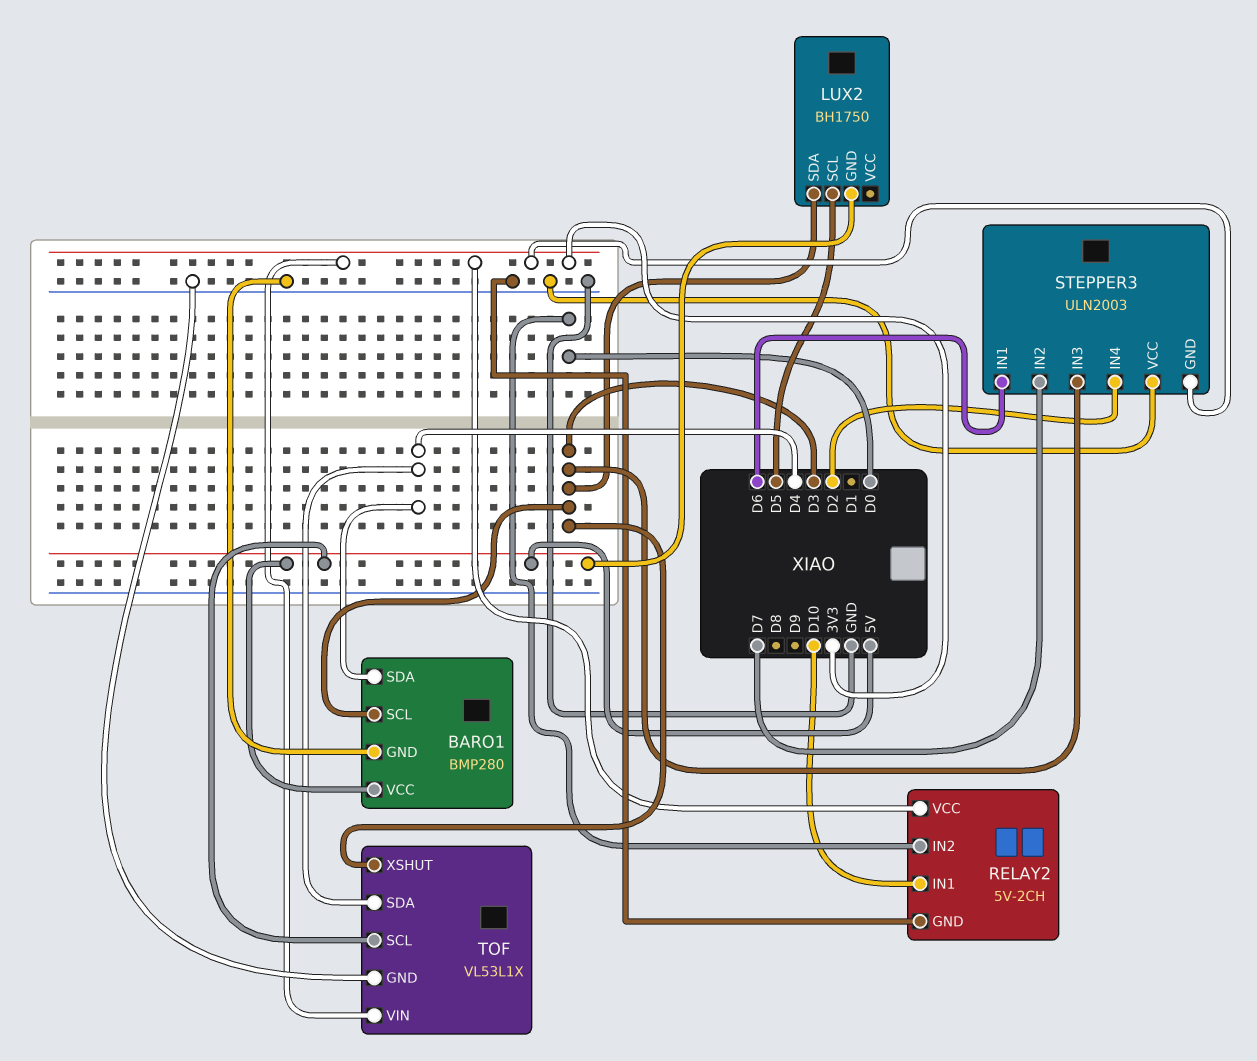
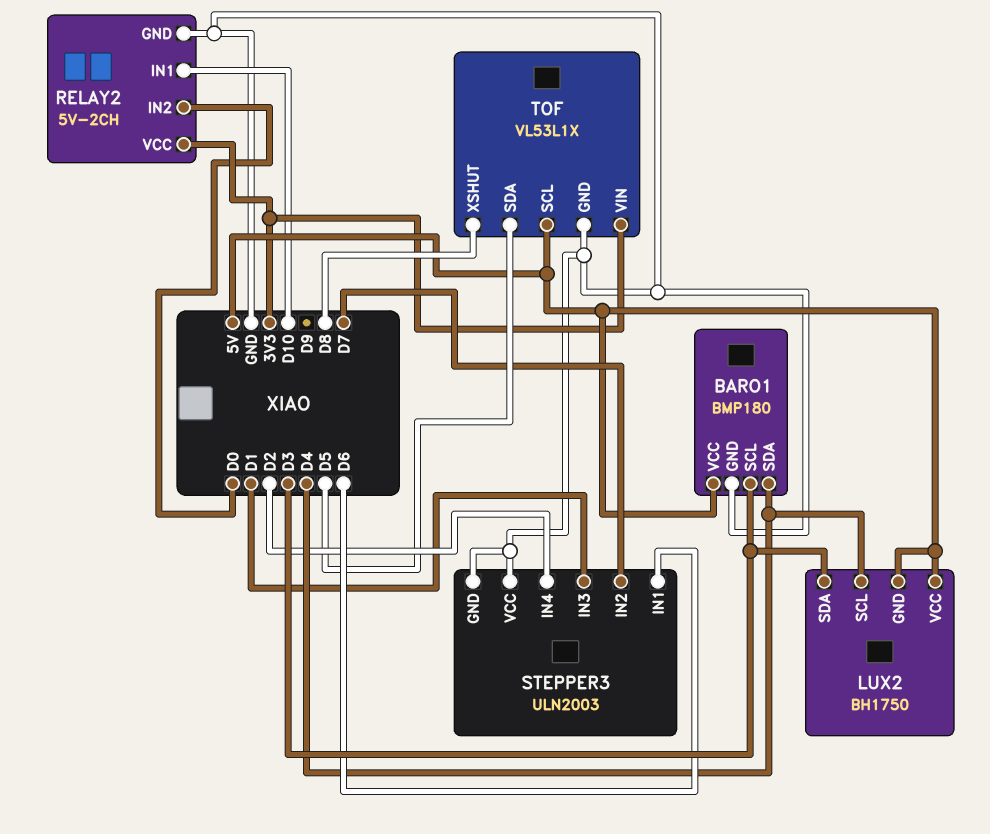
BARO1: BMP280 -> BMP180
LUX2 pin SCL: D5 -> D4
LUX2 pin VCC: none -> 5V
STEPPER3 pin GND: 3V3 -> GND
STEPPER3 pin IN3: D3 -> D1
TOF pin SDA: D4 -> D5
TOF pin XSHUT: D3 -> D8

